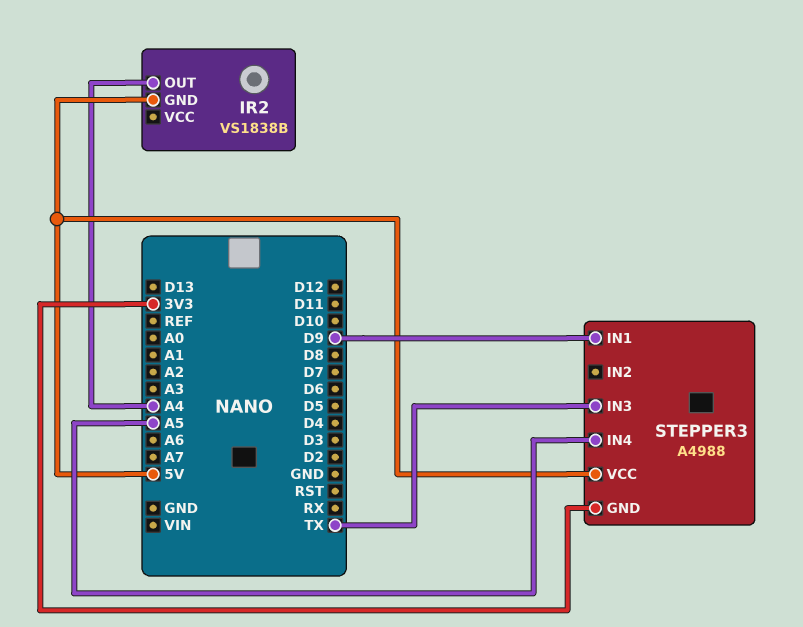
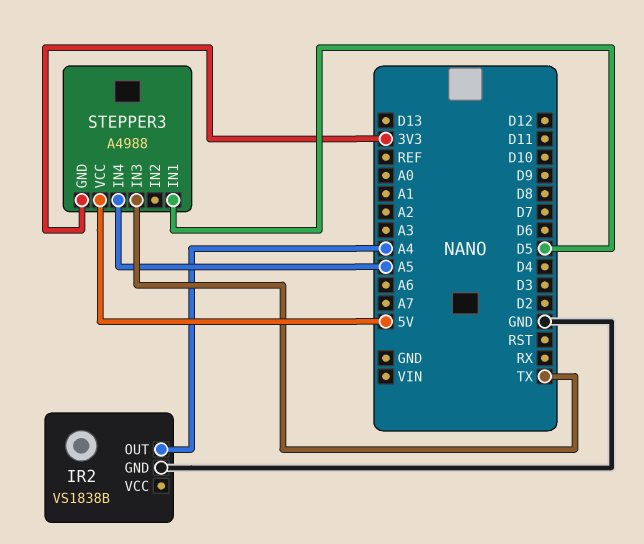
IR2 pin GND: 5V -> GND
STEPPER3 pin IN1: D9 -> D5

